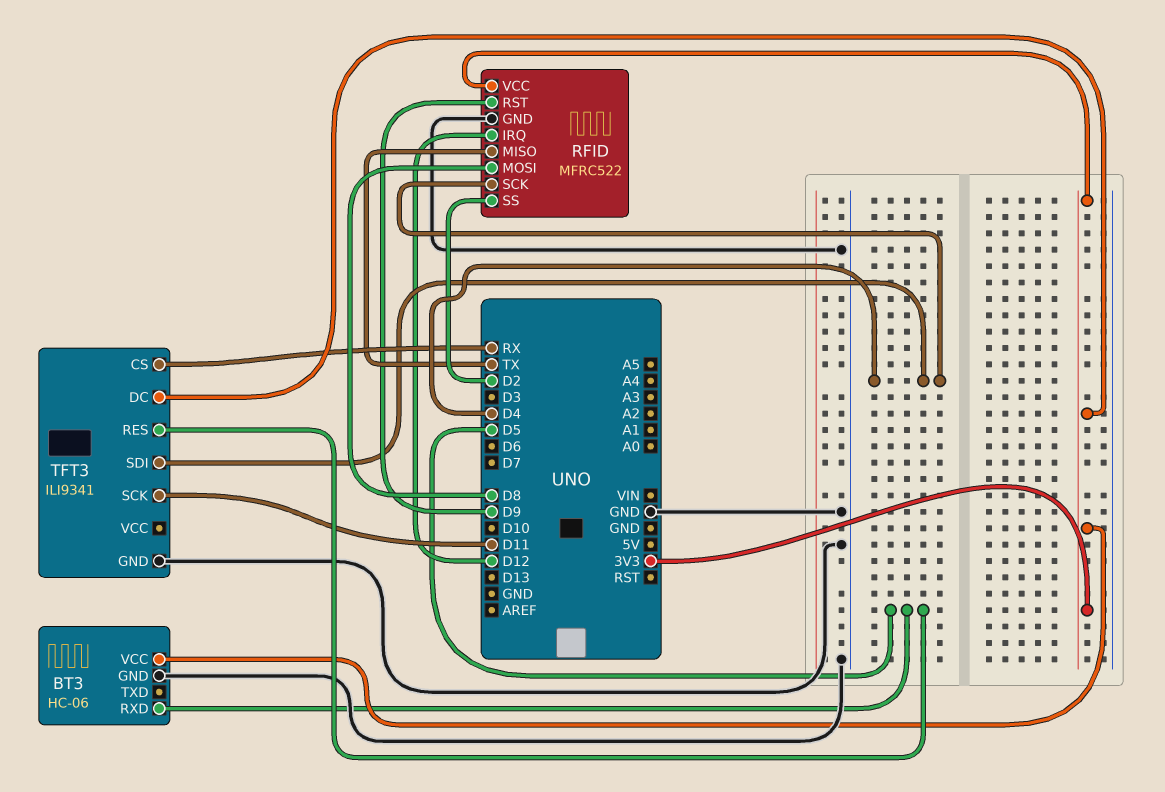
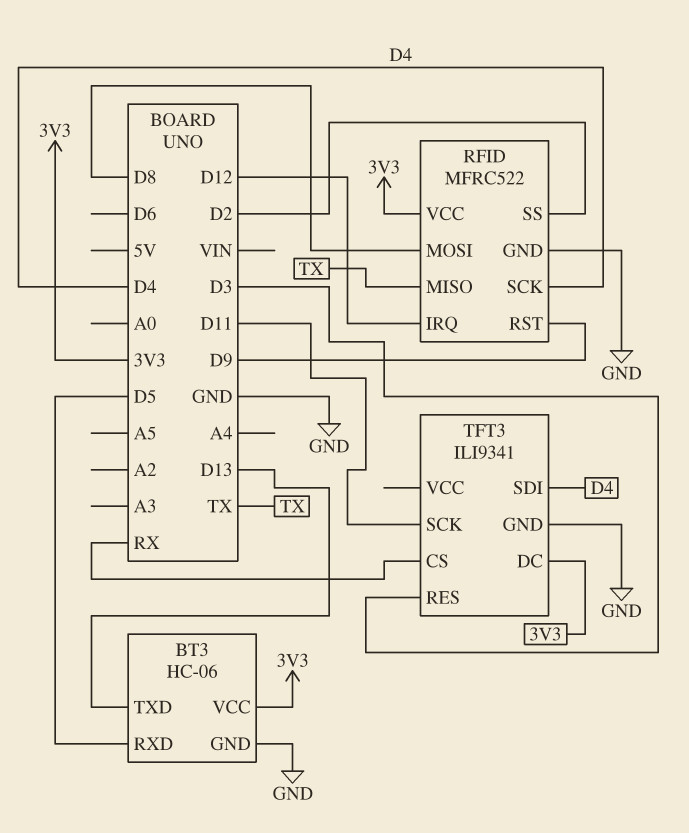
BT3 pin TXD: none -> D13
TFT3 pin RES: D5 -> D3

